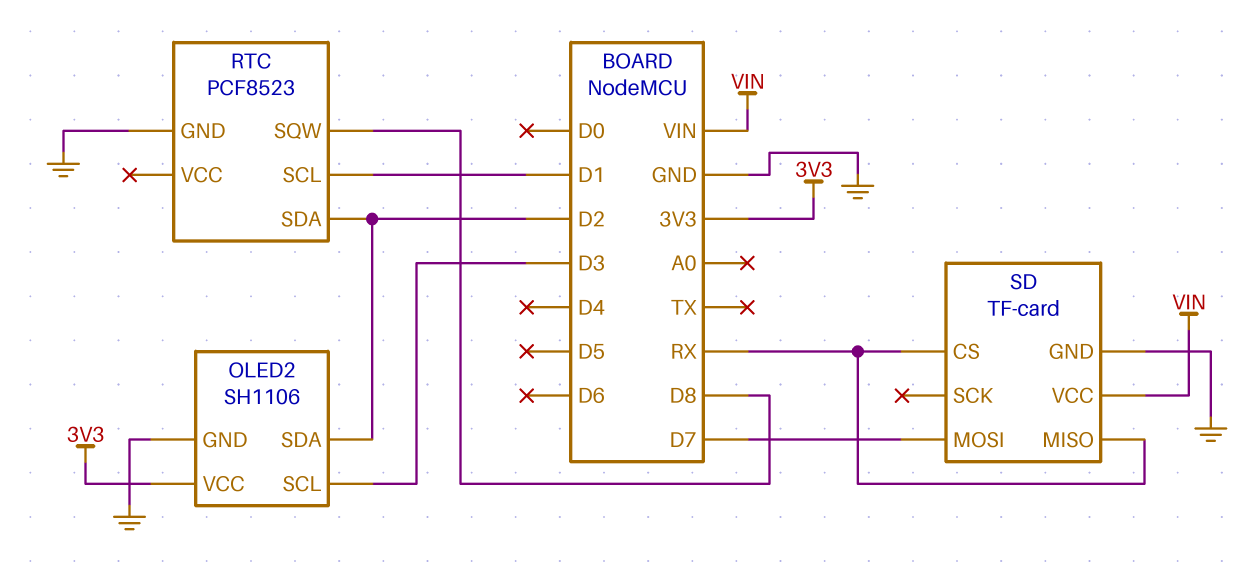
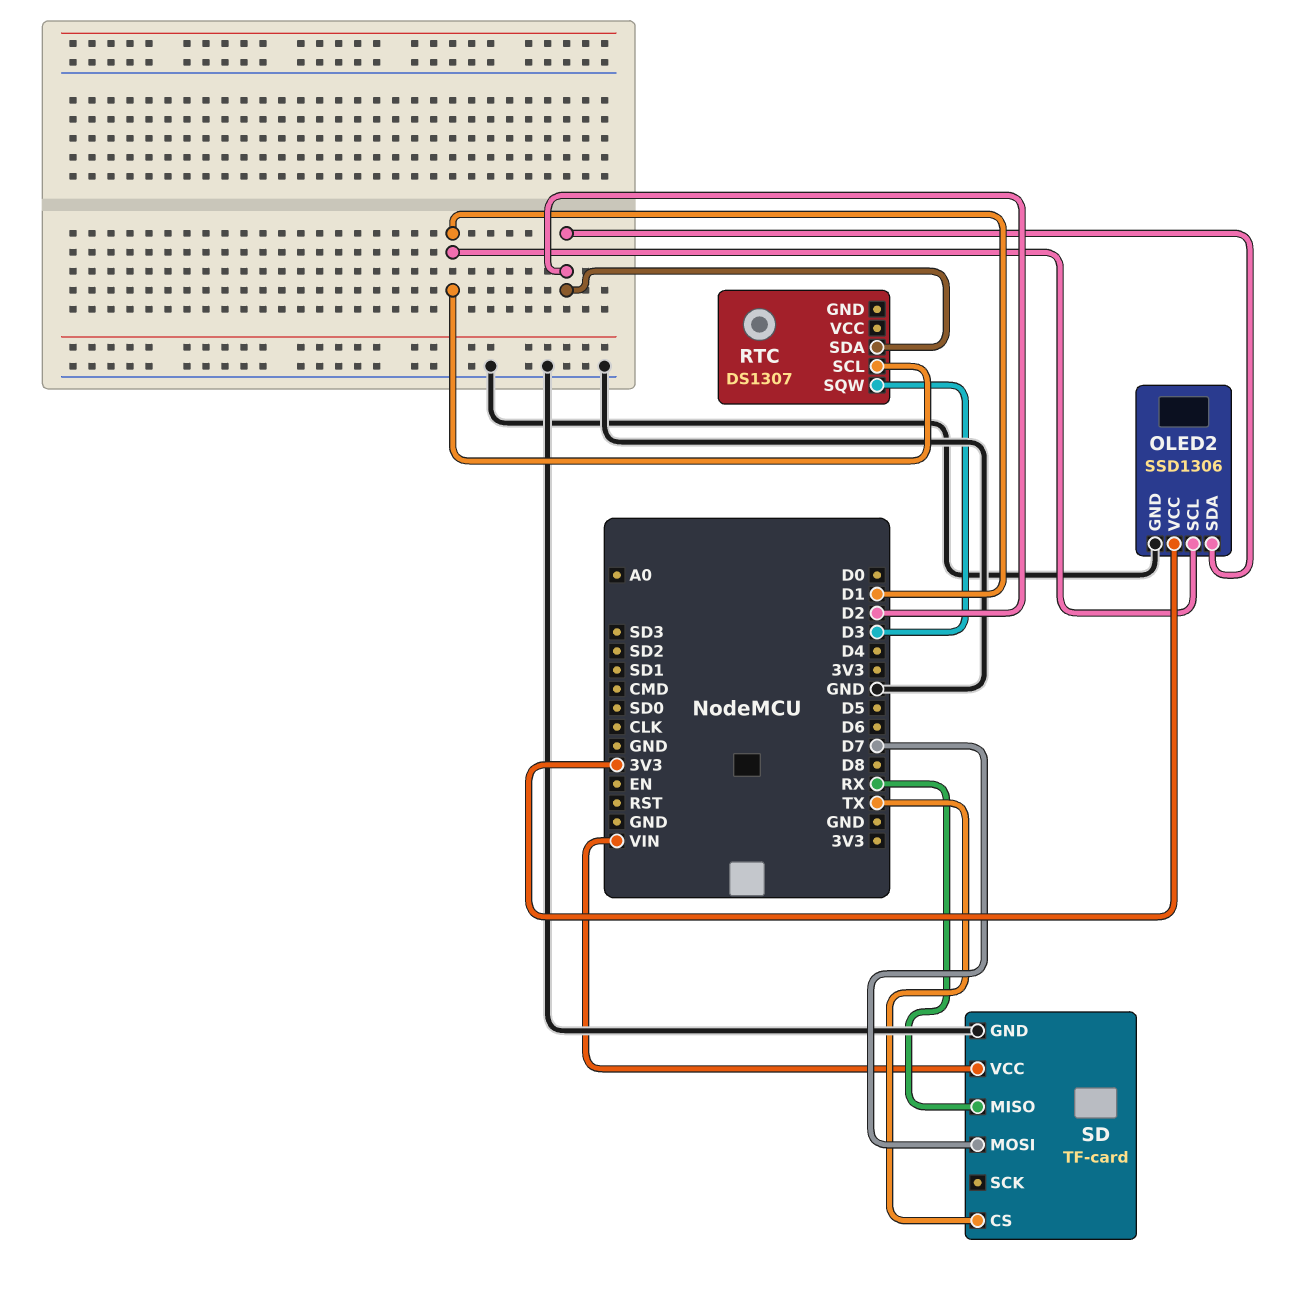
OLED2: SH1106 -> SSD1306
OLED2 pin SCL: D3 -> D1
RTC: PCF8523 -> DS1307
RTC pin GND: GND -> none
RTC pin SQW: D8 -> D3
SD pin CS: RX -> TX

